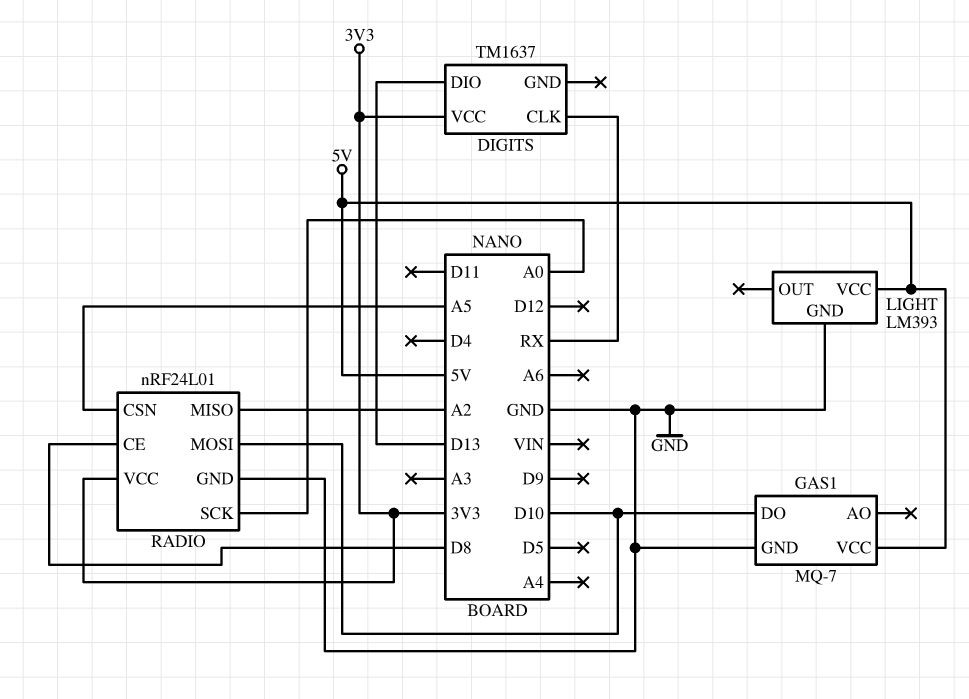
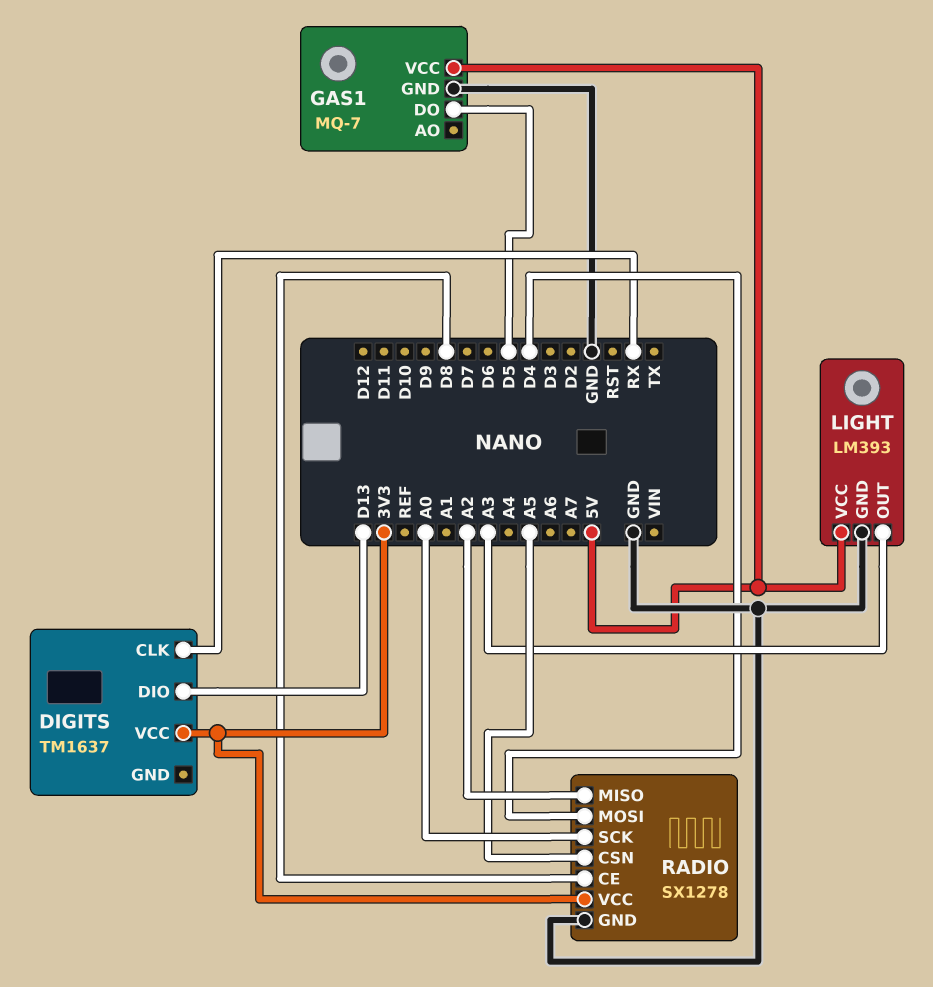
GAS1 pin DO: D10 -> D5
LIGHT pin OUT: none -> A3
RADIO: nRF24L01 -> SX1278
RADIO pin MOSI: D10 -> D4

